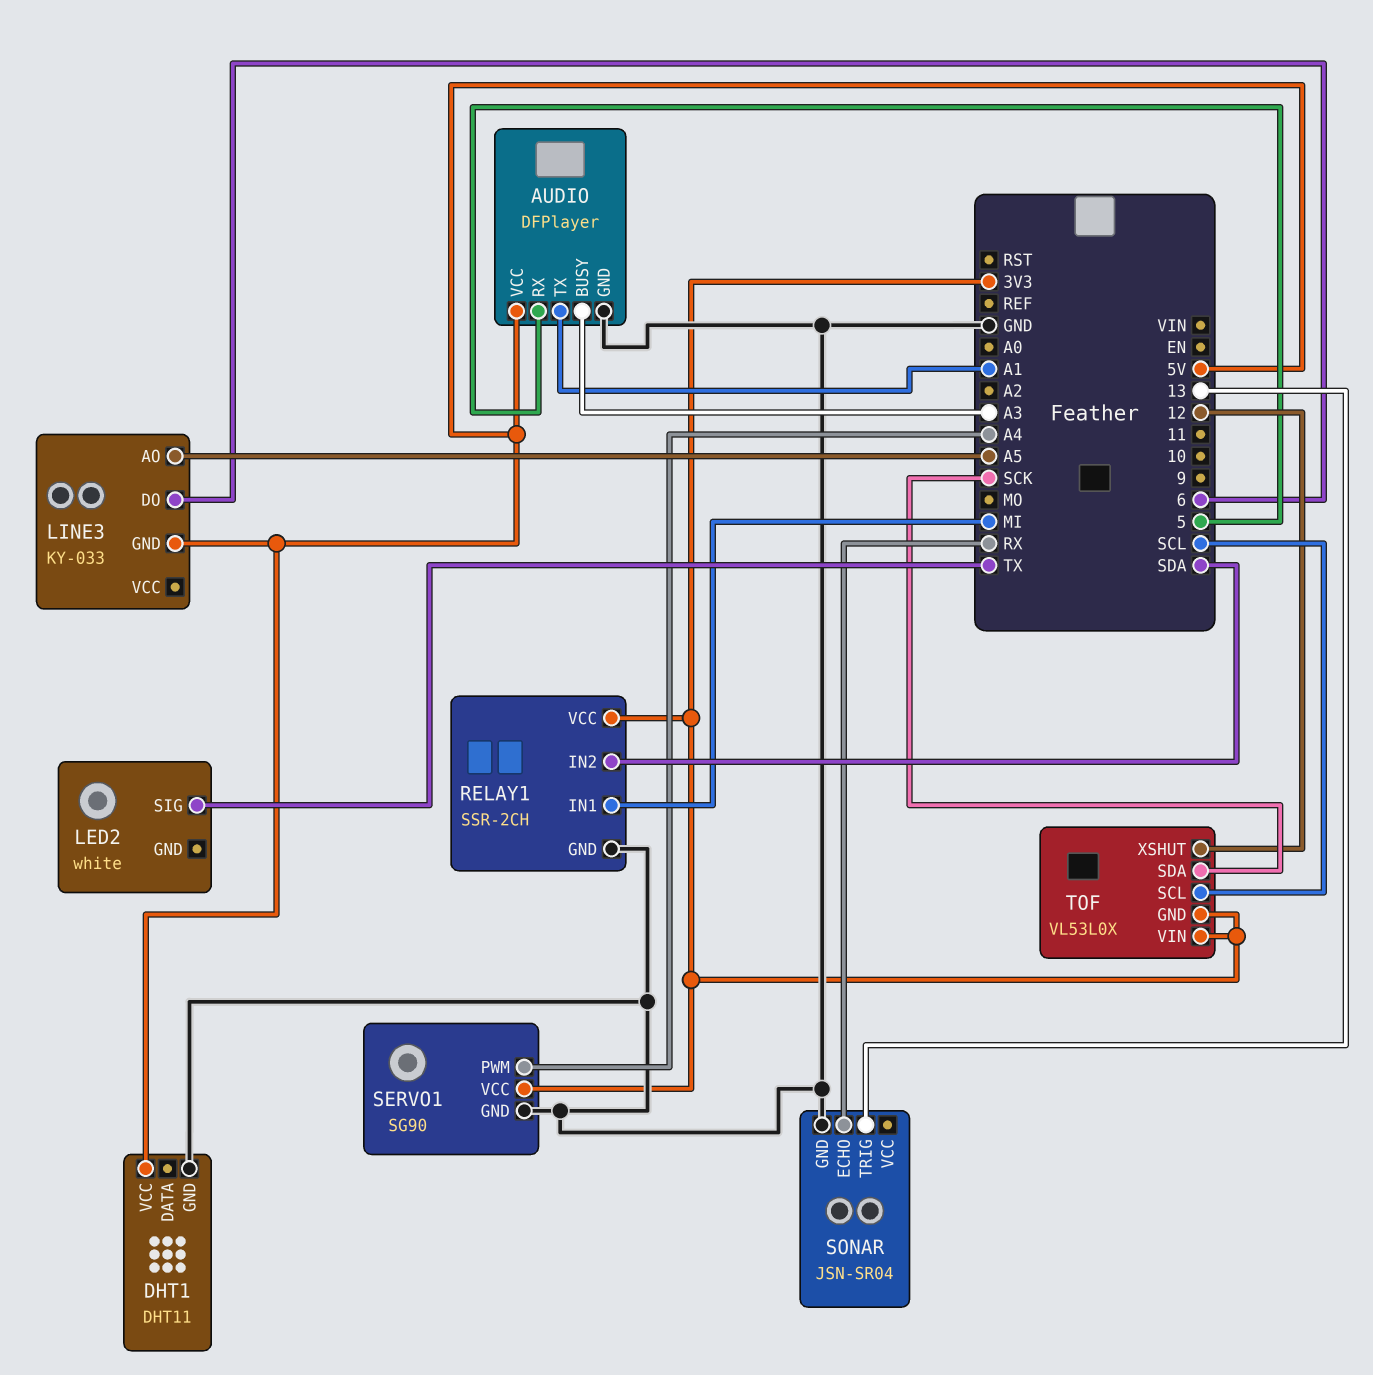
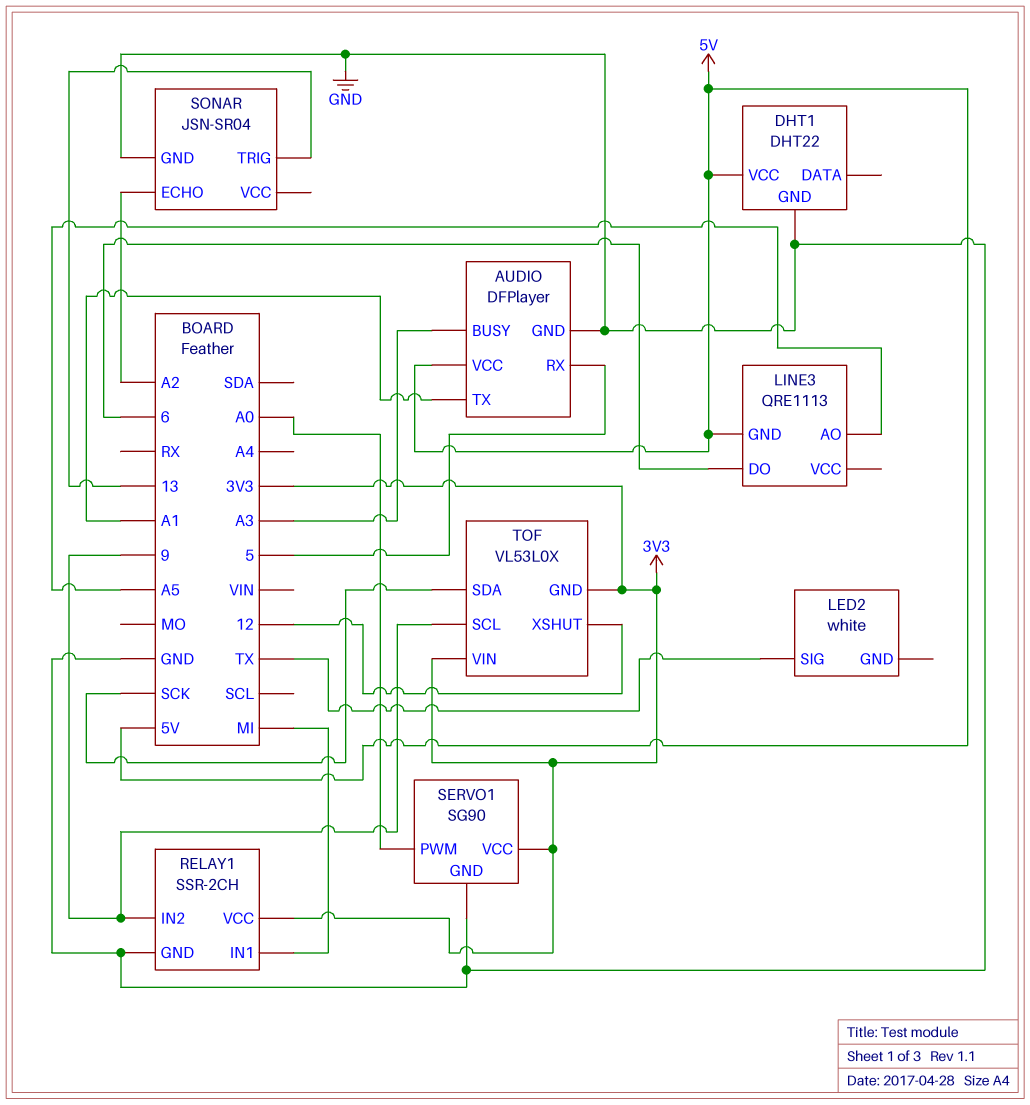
DHT1: DHT11 -> DHT22
LINE3: KY-033 -> QRE1113
RELAY1 pin IN2: SDA -> 9
SERVO1 pin PWM: A4 -> A0
SONAR pin ECHO: RX -> A2
TOF pin SCL: SCL -> 9

